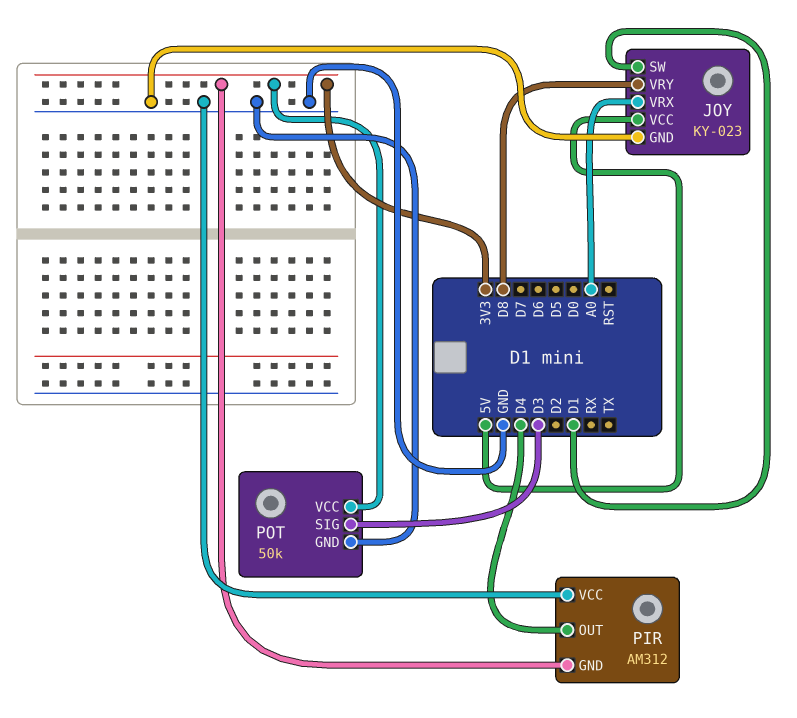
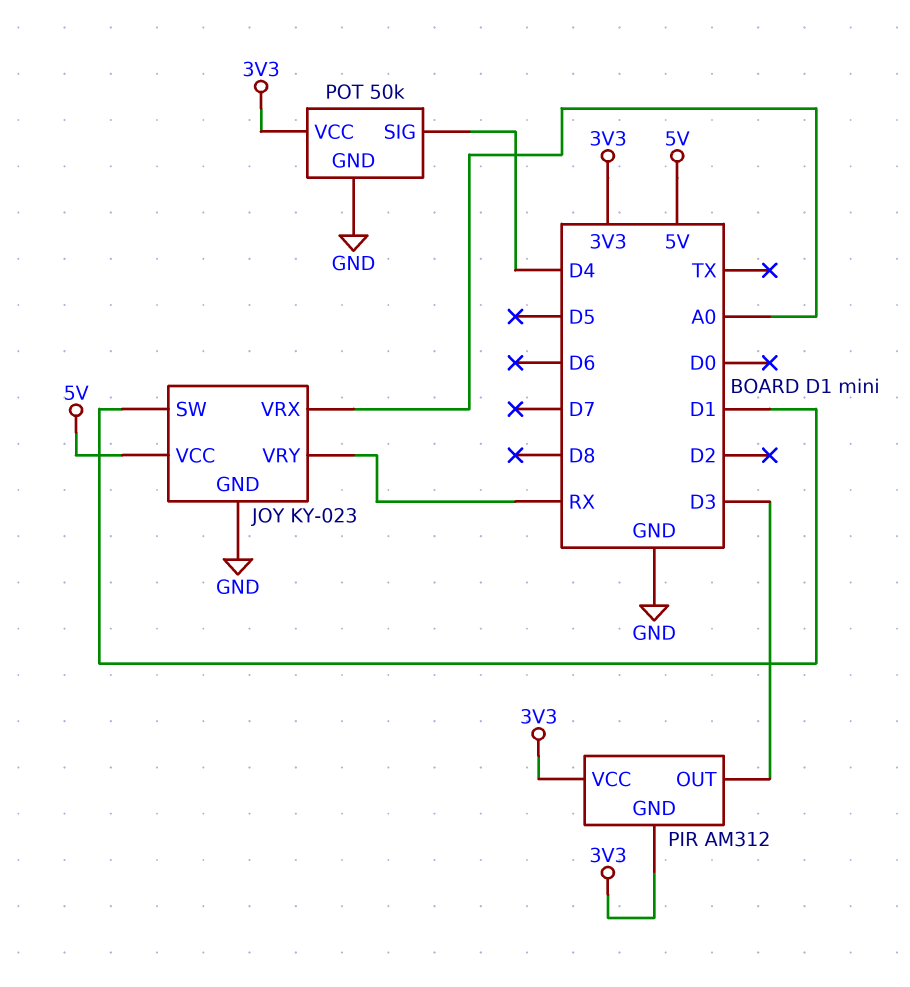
JOY pin VRY: D8 -> RX
PIR pin OUT: D4 -> D3
PIR pin VCC: GND -> 3V3
POT pin SIG: D3 -> D4

